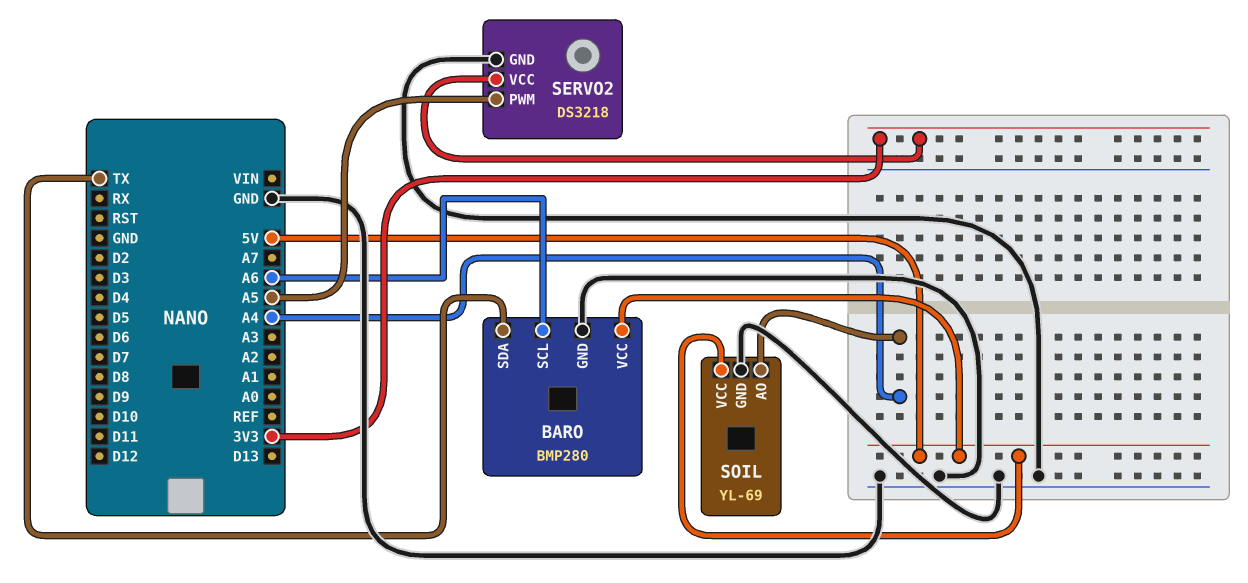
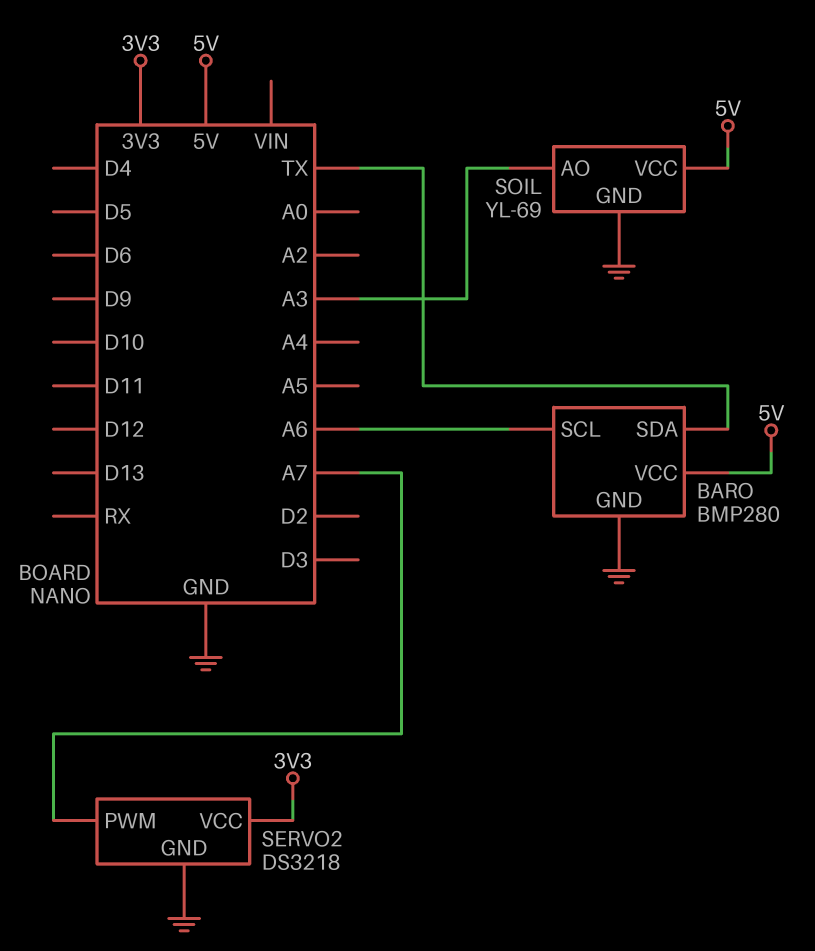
SERVO2 pin PWM: A5 -> A7
SOIL pin AO: A4 -> A3

